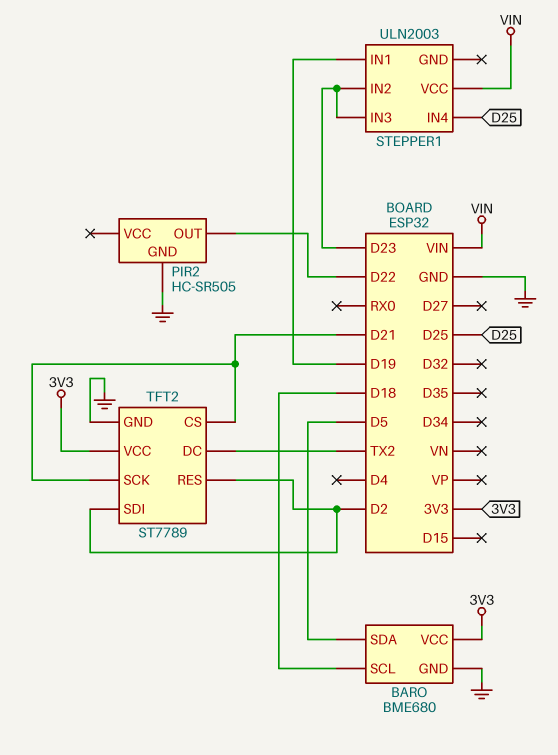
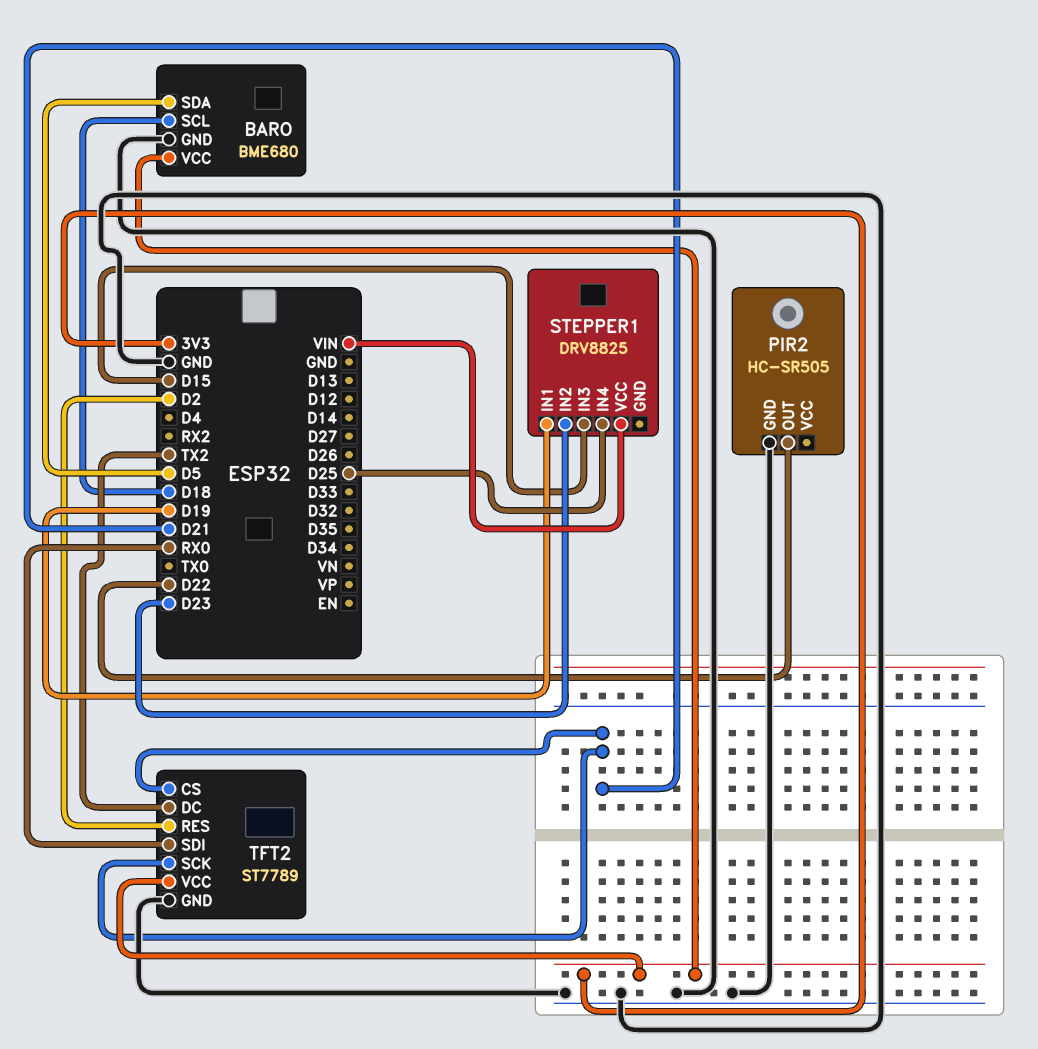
STEPPER1: ULN2003 -> DRV8825
STEPPER1 pin IN3: D23 -> D15
TFT2 pin SDI: D2 -> RX0

